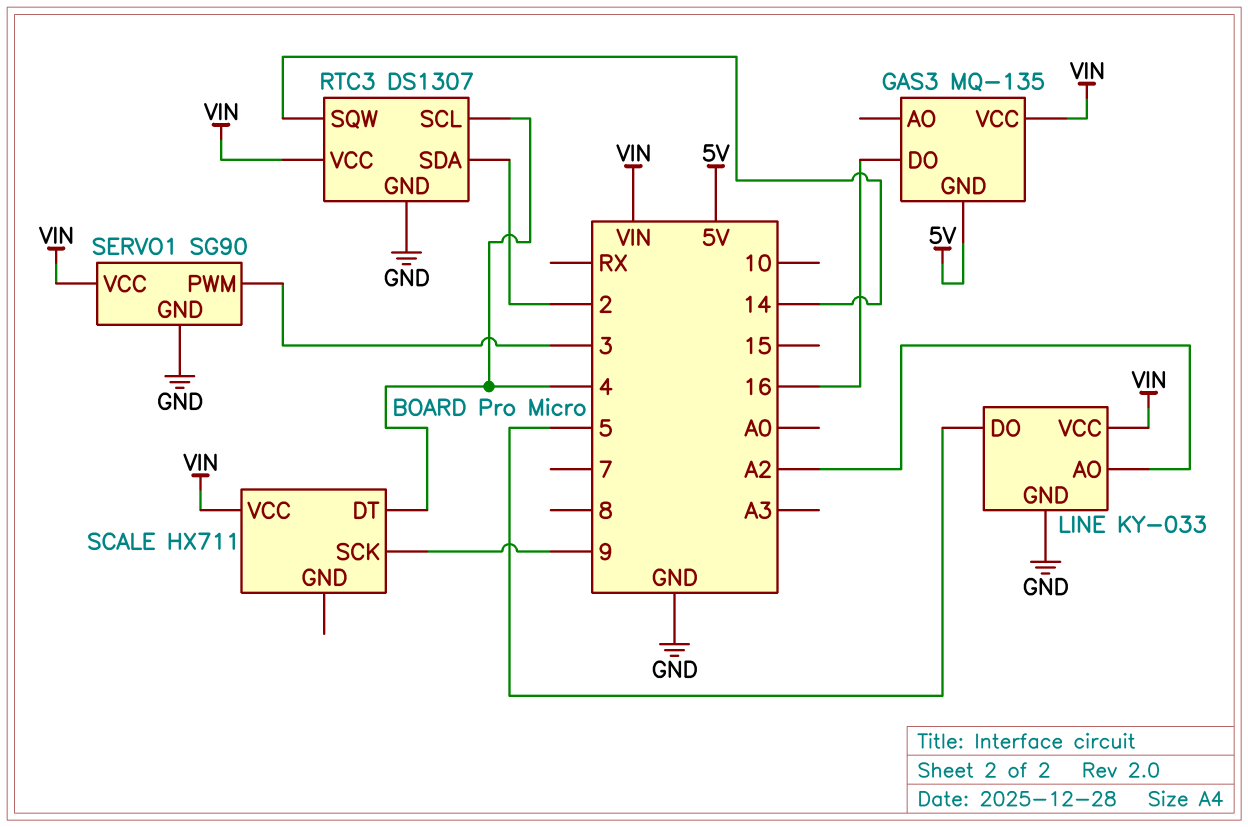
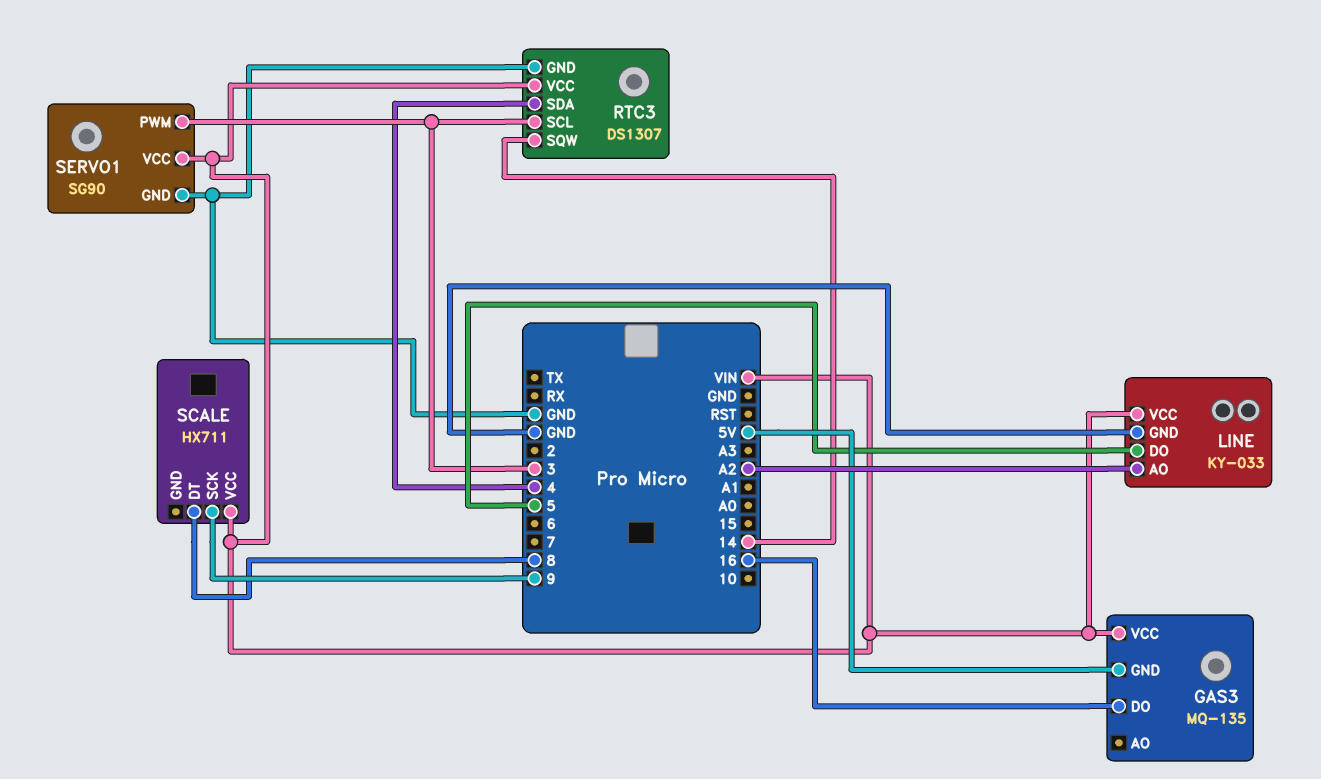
RTC3 pin SCL: 4 -> 3
RTC3 pin SDA: 2 -> 4
SCALE pin DT: 4 -> 8

